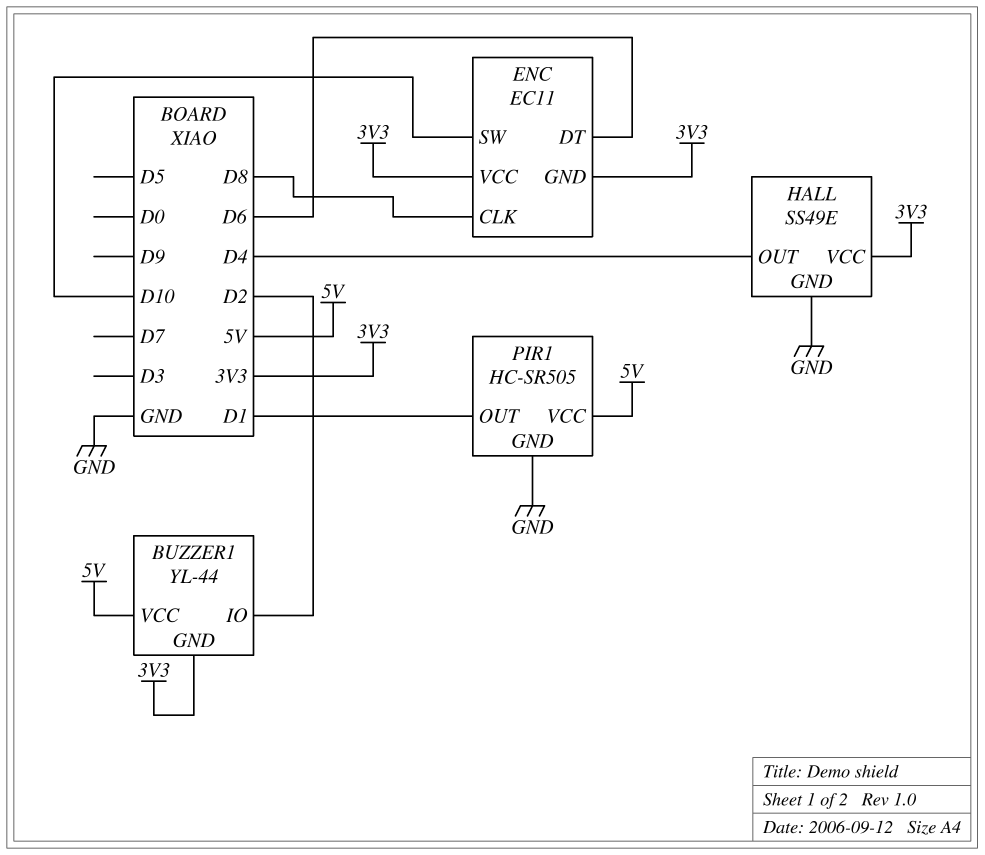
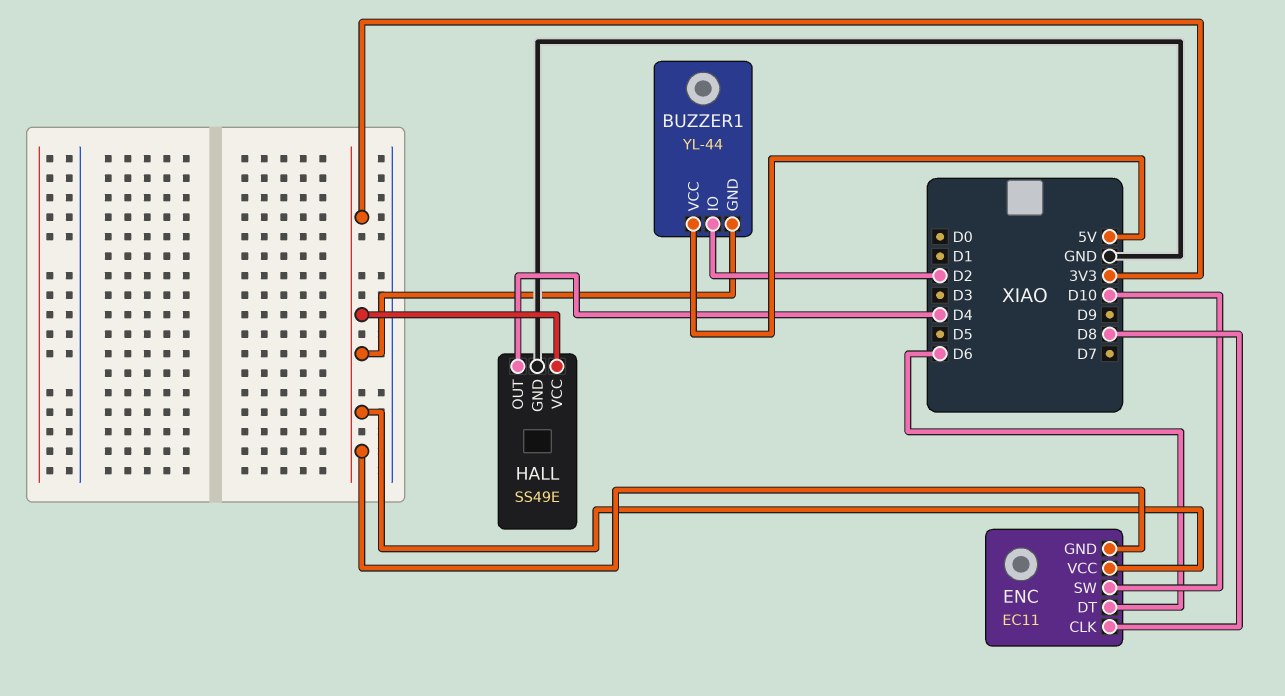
PIR1: HC-SR505 -> none
PIR1 pin GND: GND -> none
PIR1 pin OUT: D1 -> none
PIR1 pin VCC: 5V -> none

